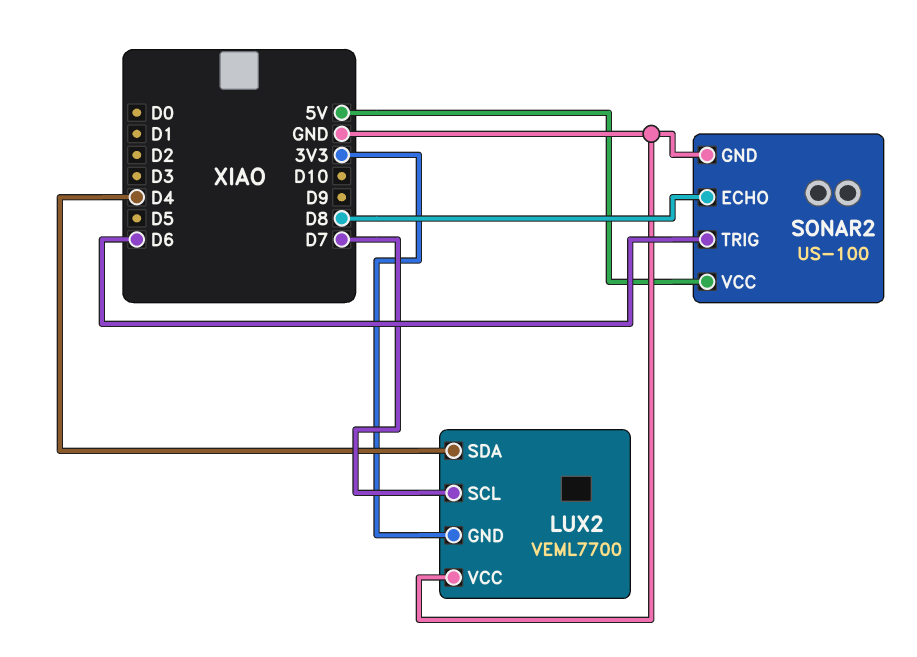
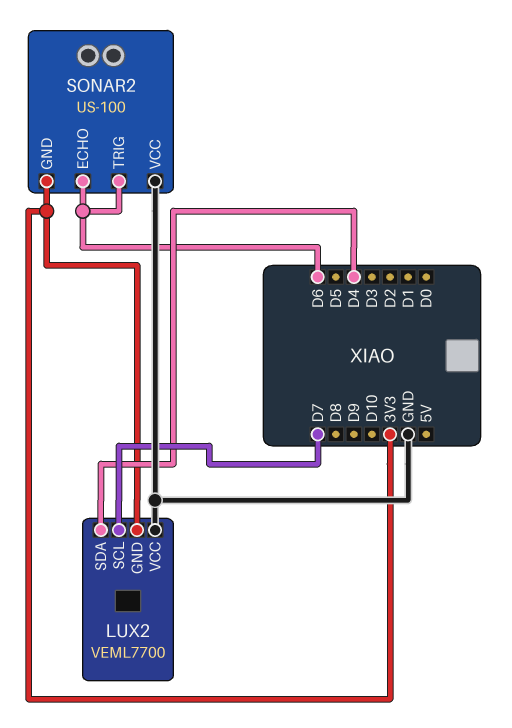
SONAR2 pin ECHO: D8 -> D6
SONAR2 pin GND: GND -> 3V3
SONAR2 pin VCC: 5V -> GND

